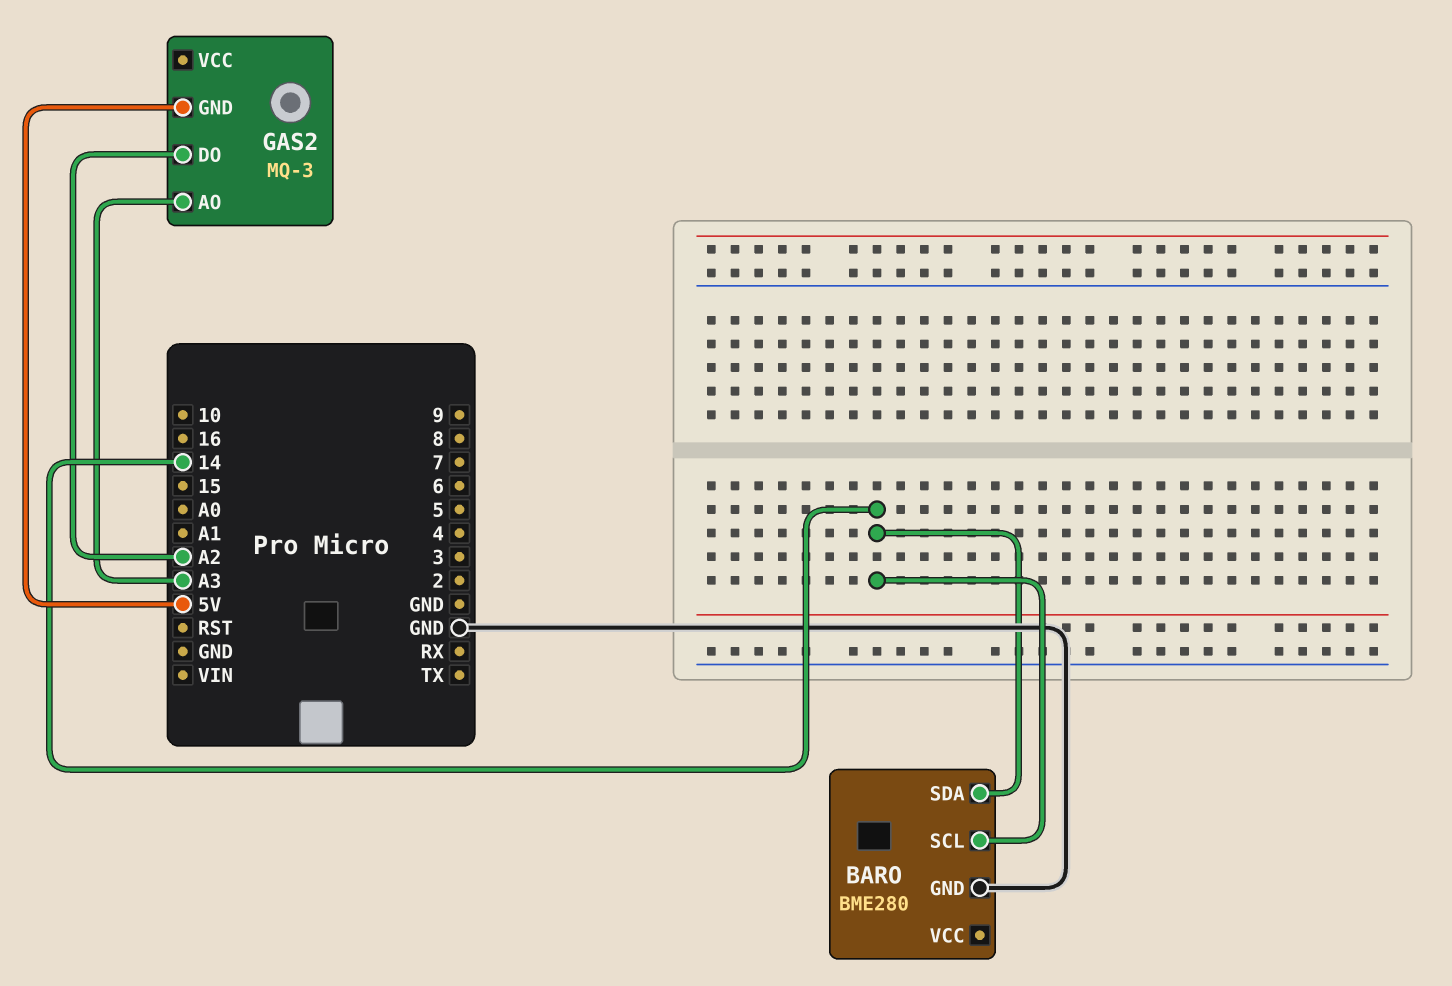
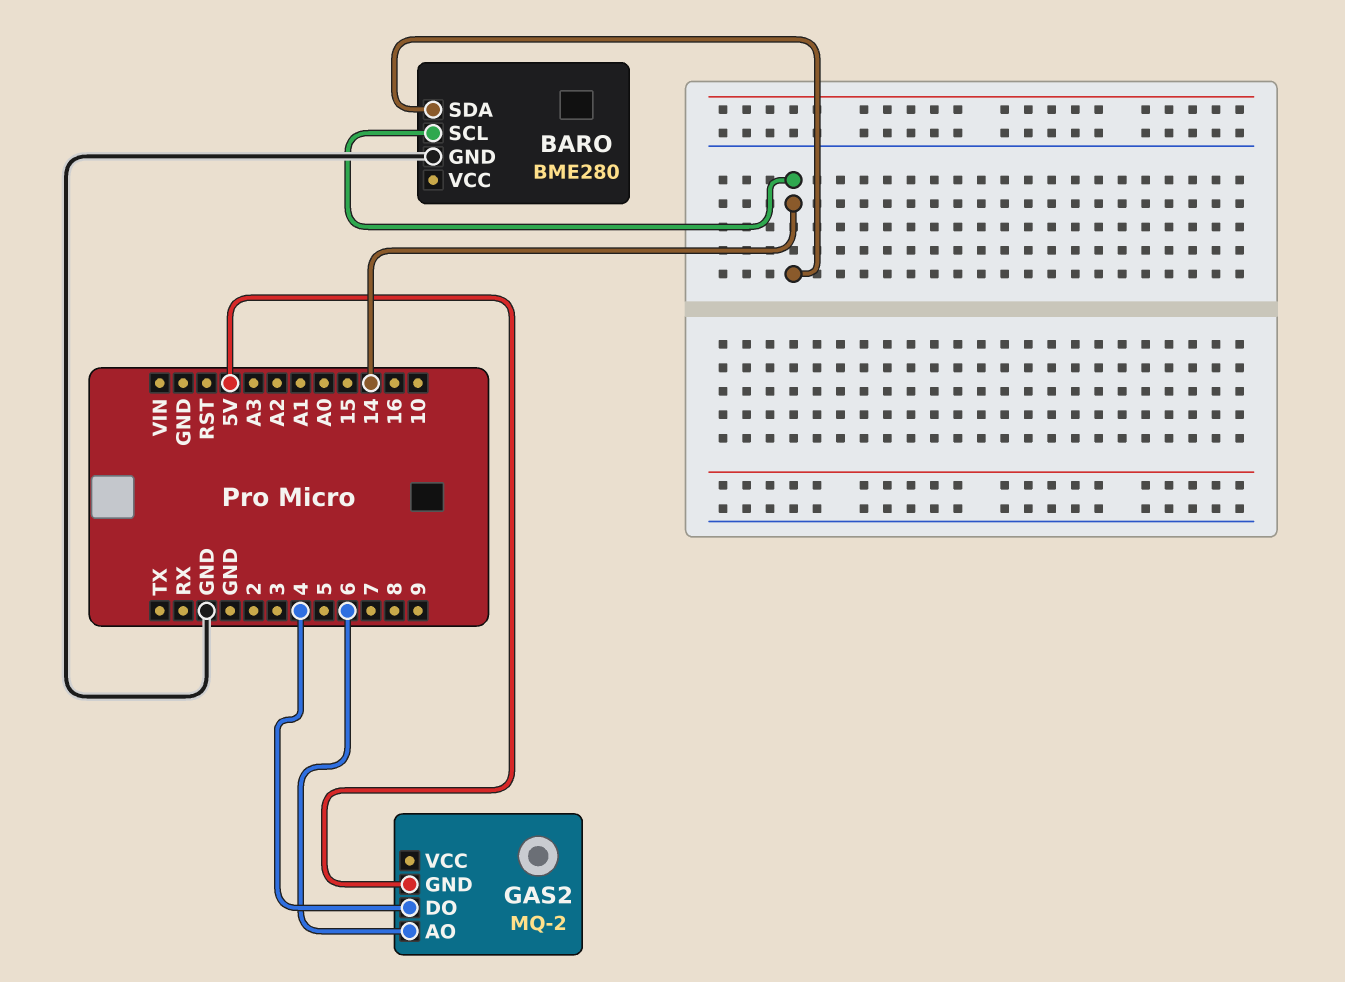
GAS2: MQ-3 -> MQ-2
GAS2 pin AO: A3 -> 6
GAS2 pin DO: A2 -> 4

